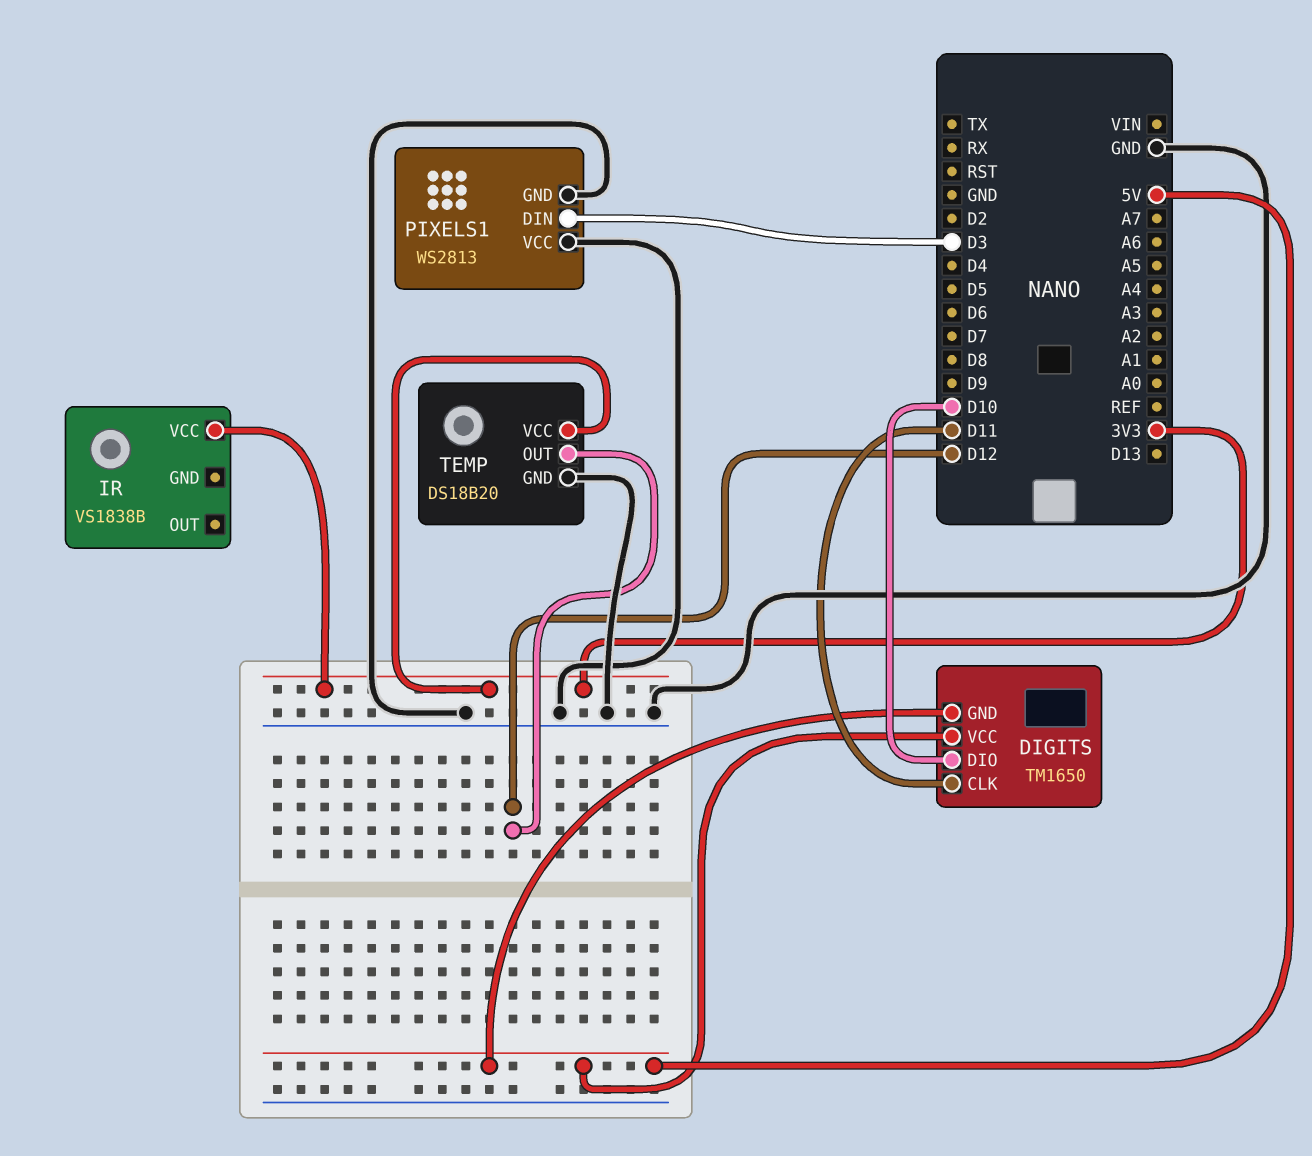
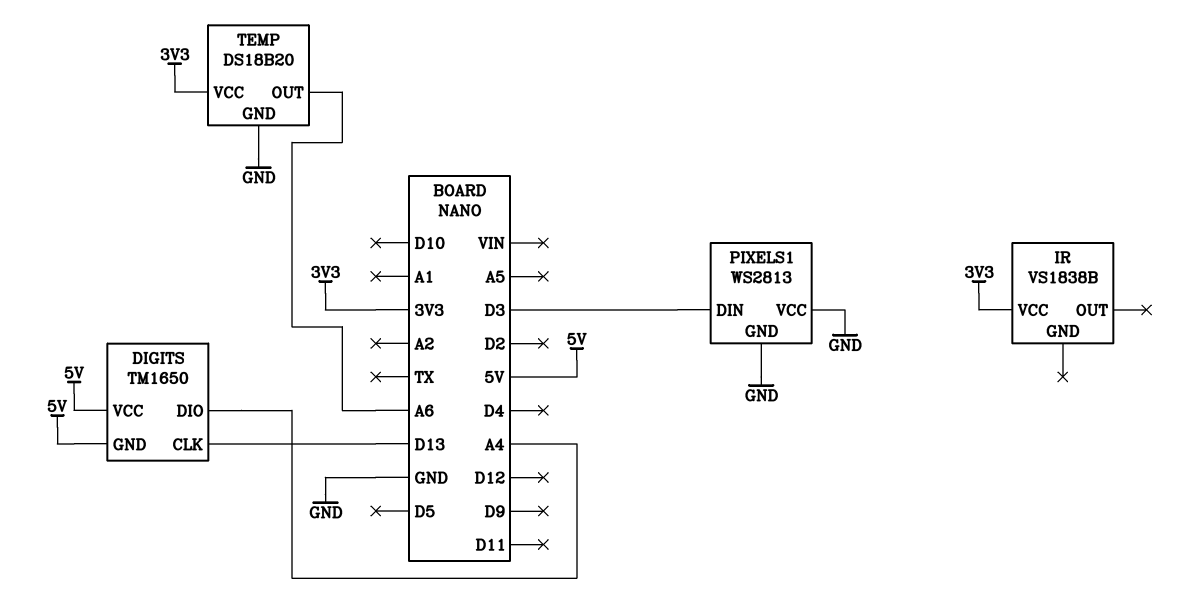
DIGITS pin CLK: D11 -> D13
DIGITS pin DIO: D10 -> A4
TEMP pin OUT: D12 -> A6

